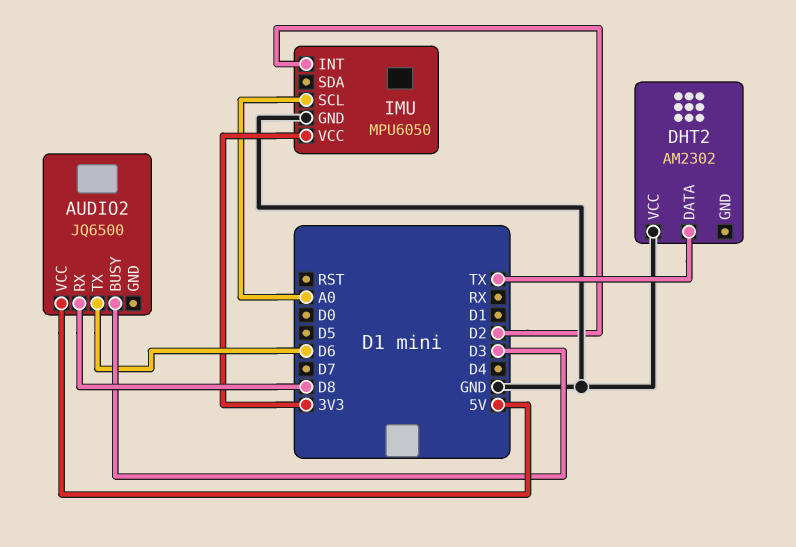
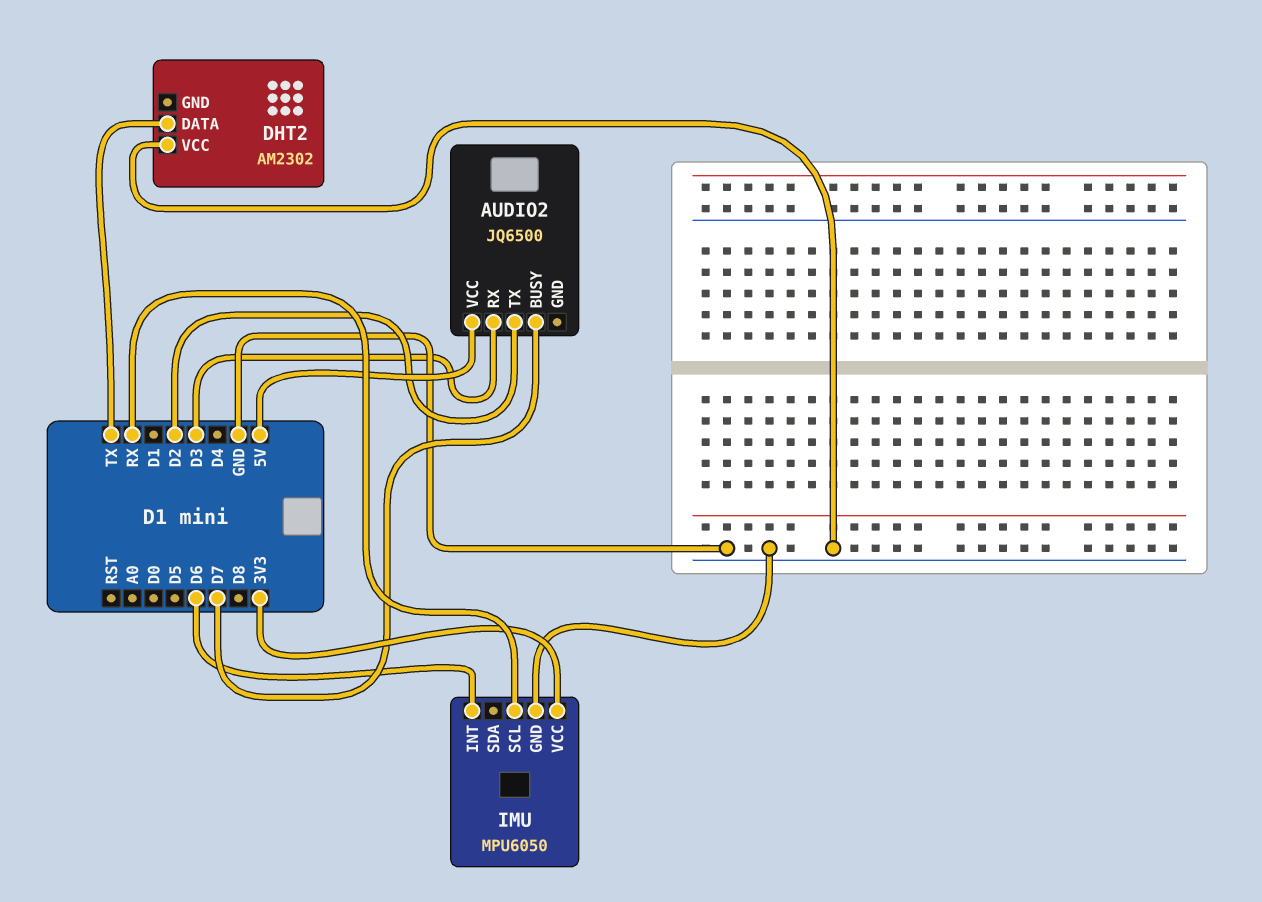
AUDIO2 pin BUSY: D3 -> D7
AUDIO2 pin RX: D8 -> D3
AUDIO2 pin TX: D6 -> D2
IMU pin INT: D2 -> D6
IMU pin SCL: A0 -> RX

